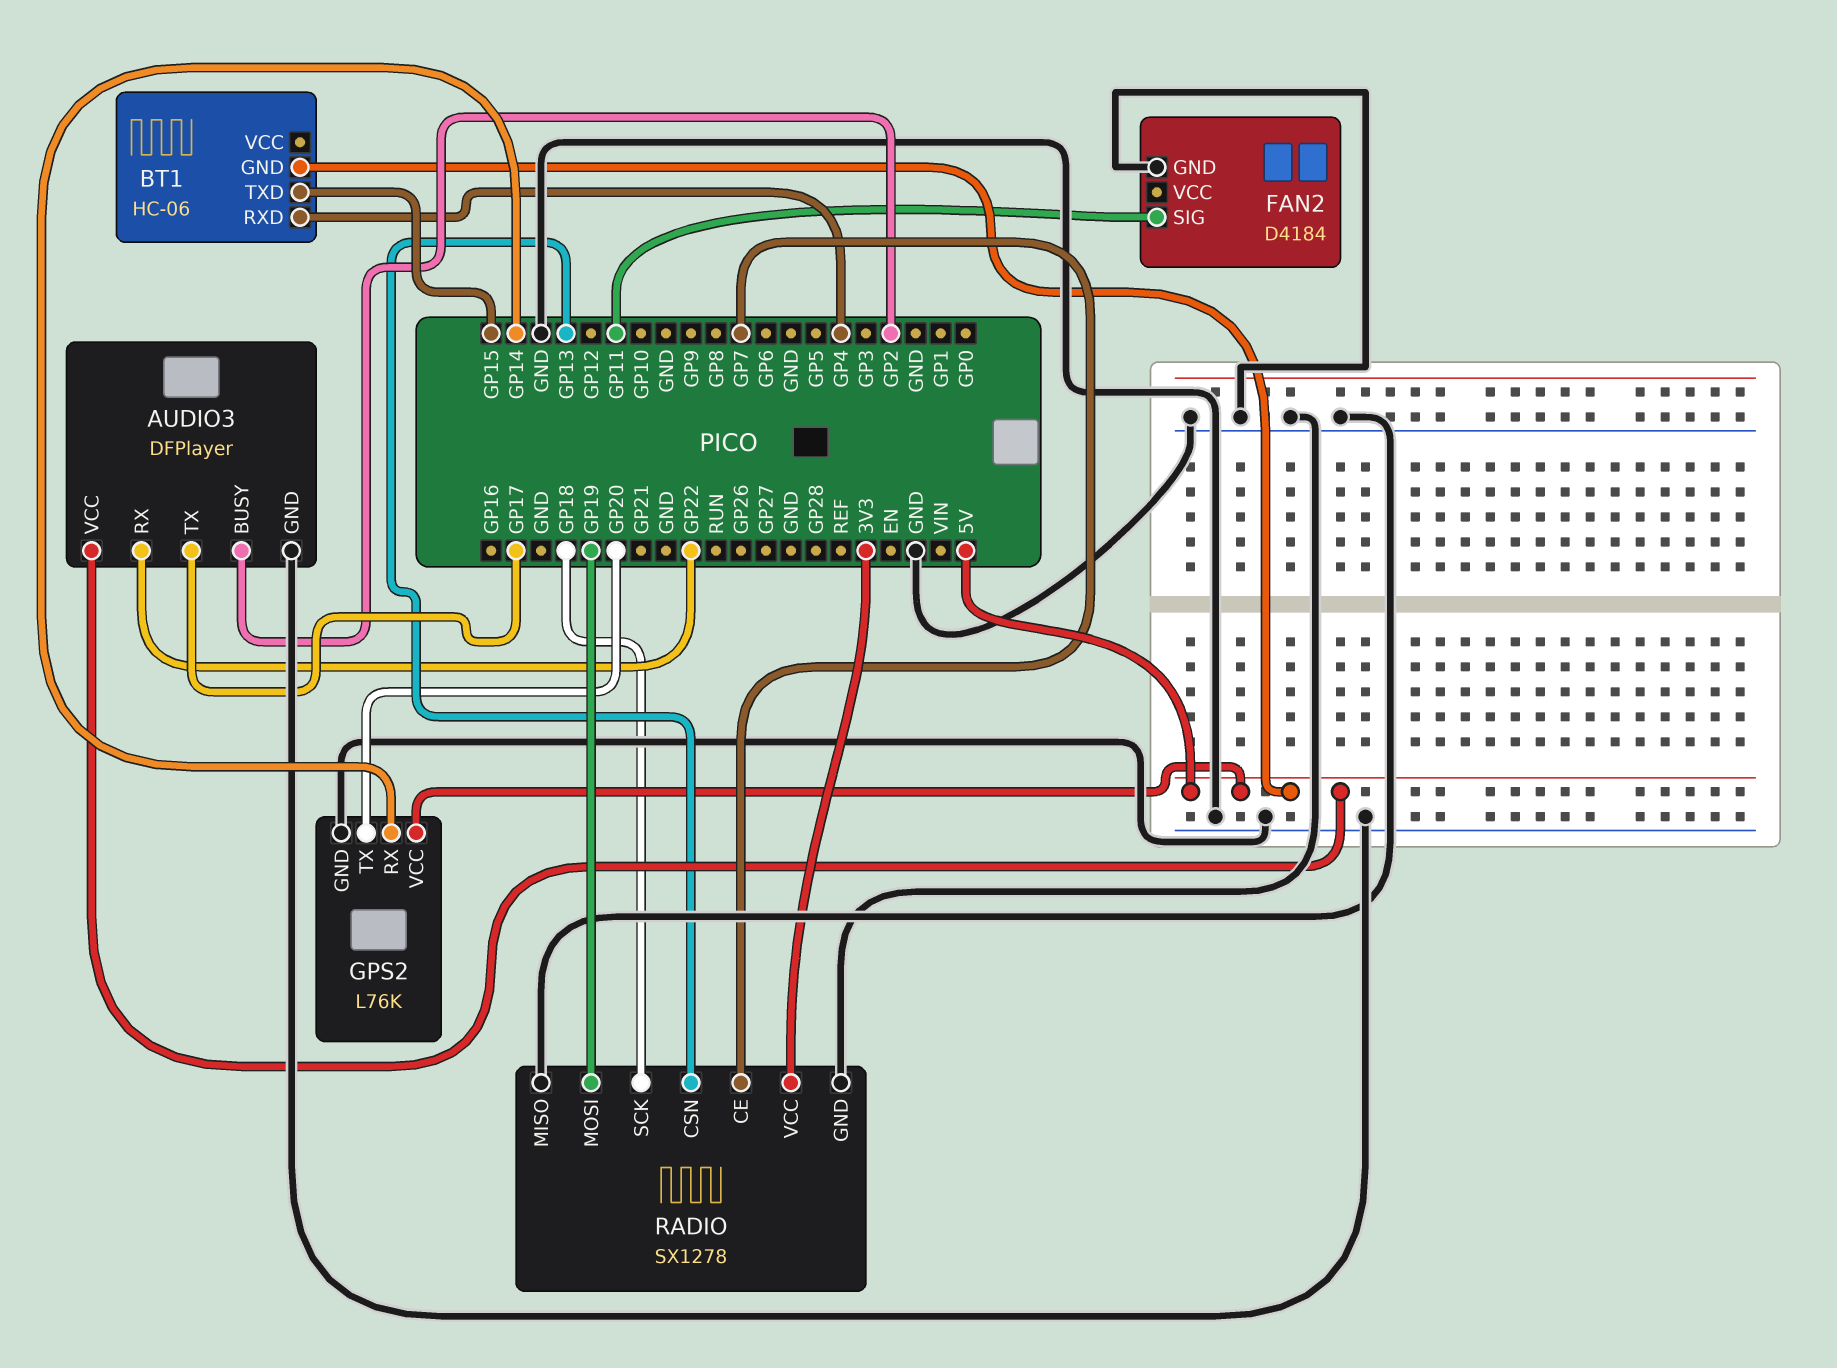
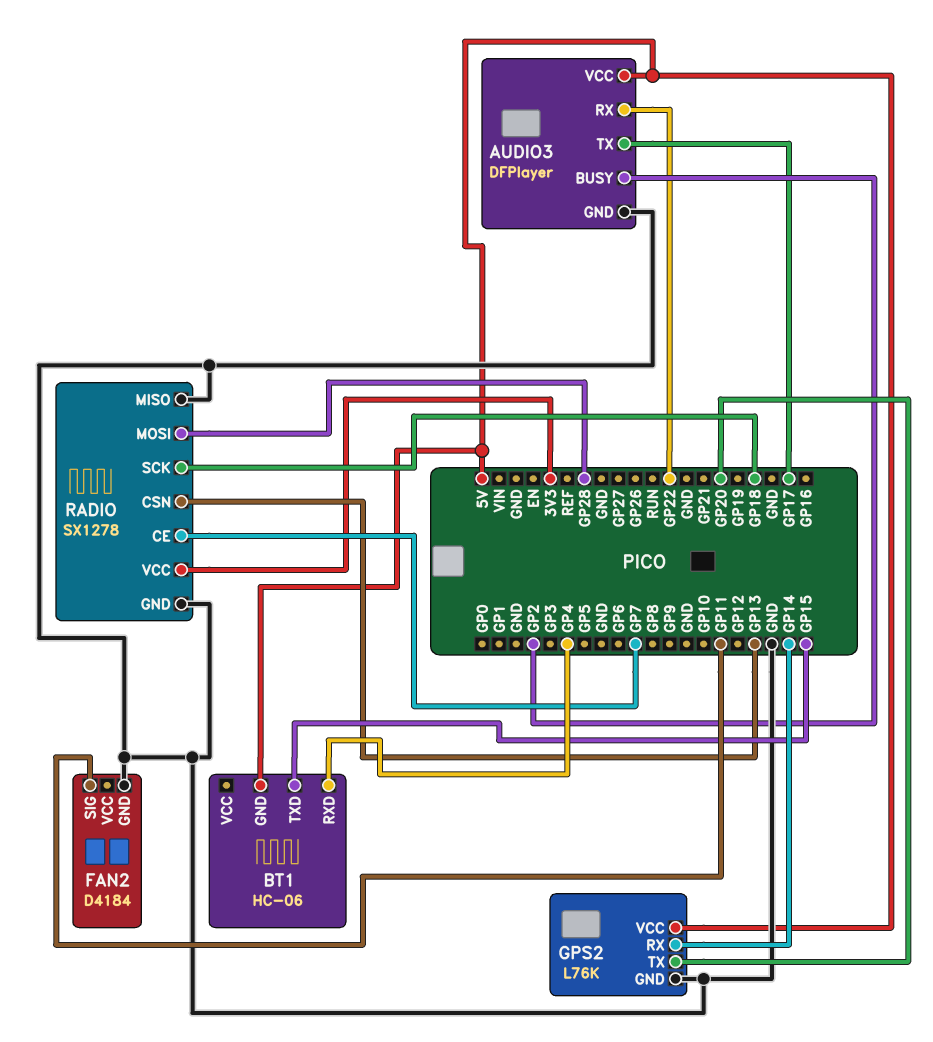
RADIO pin MOSI: GP19 -> GP28

